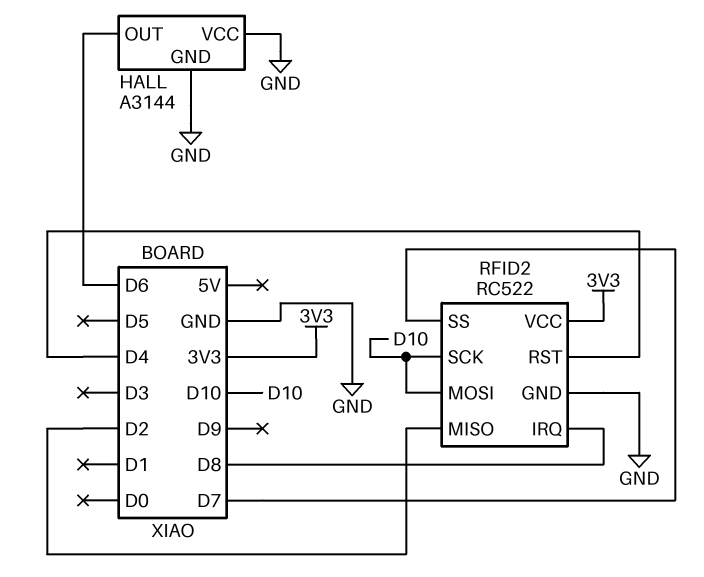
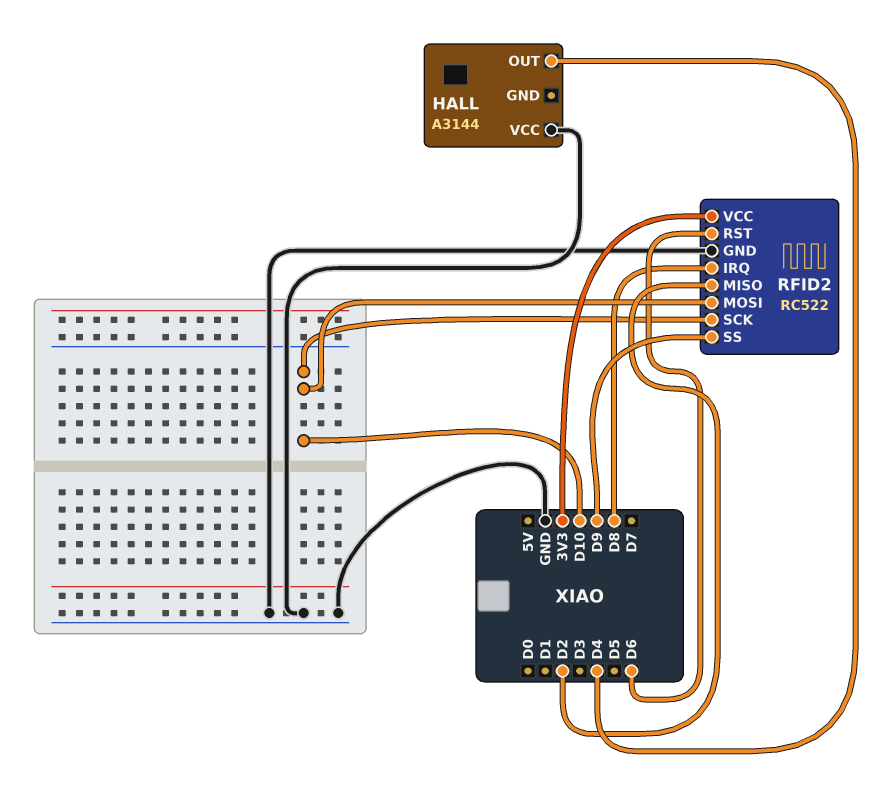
HALL pin GND: GND -> none
HALL pin OUT: D6 -> D4
RFID2 pin RST: D4 -> D6
RFID2 pin SS: D7 -> D9

